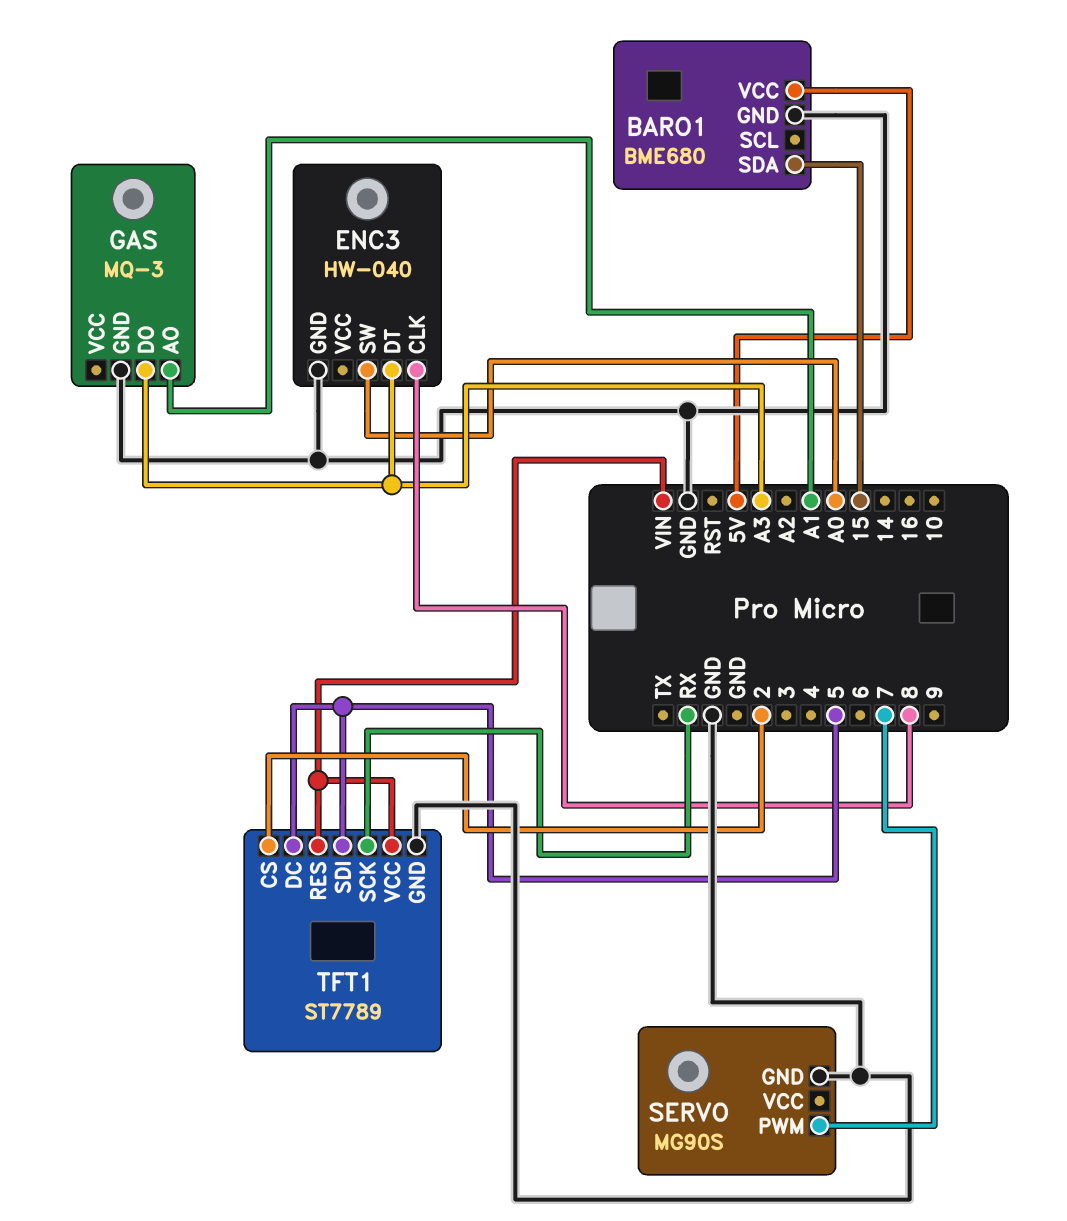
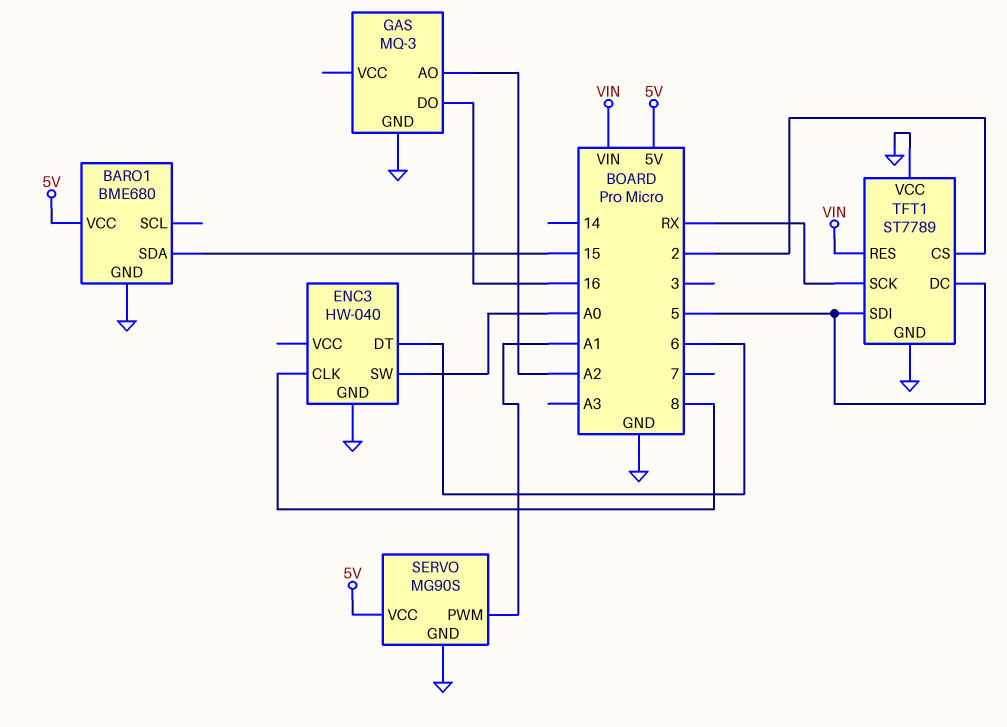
ENC3 pin DT: A3 -> 6
GAS pin AO: A1 -> A2
GAS pin DO: A3 -> 16
SERVO pin PWM: 7 -> A1
SERVO pin VCC: none -> 5V
TFT1 pin VCC: VIN -> GND

